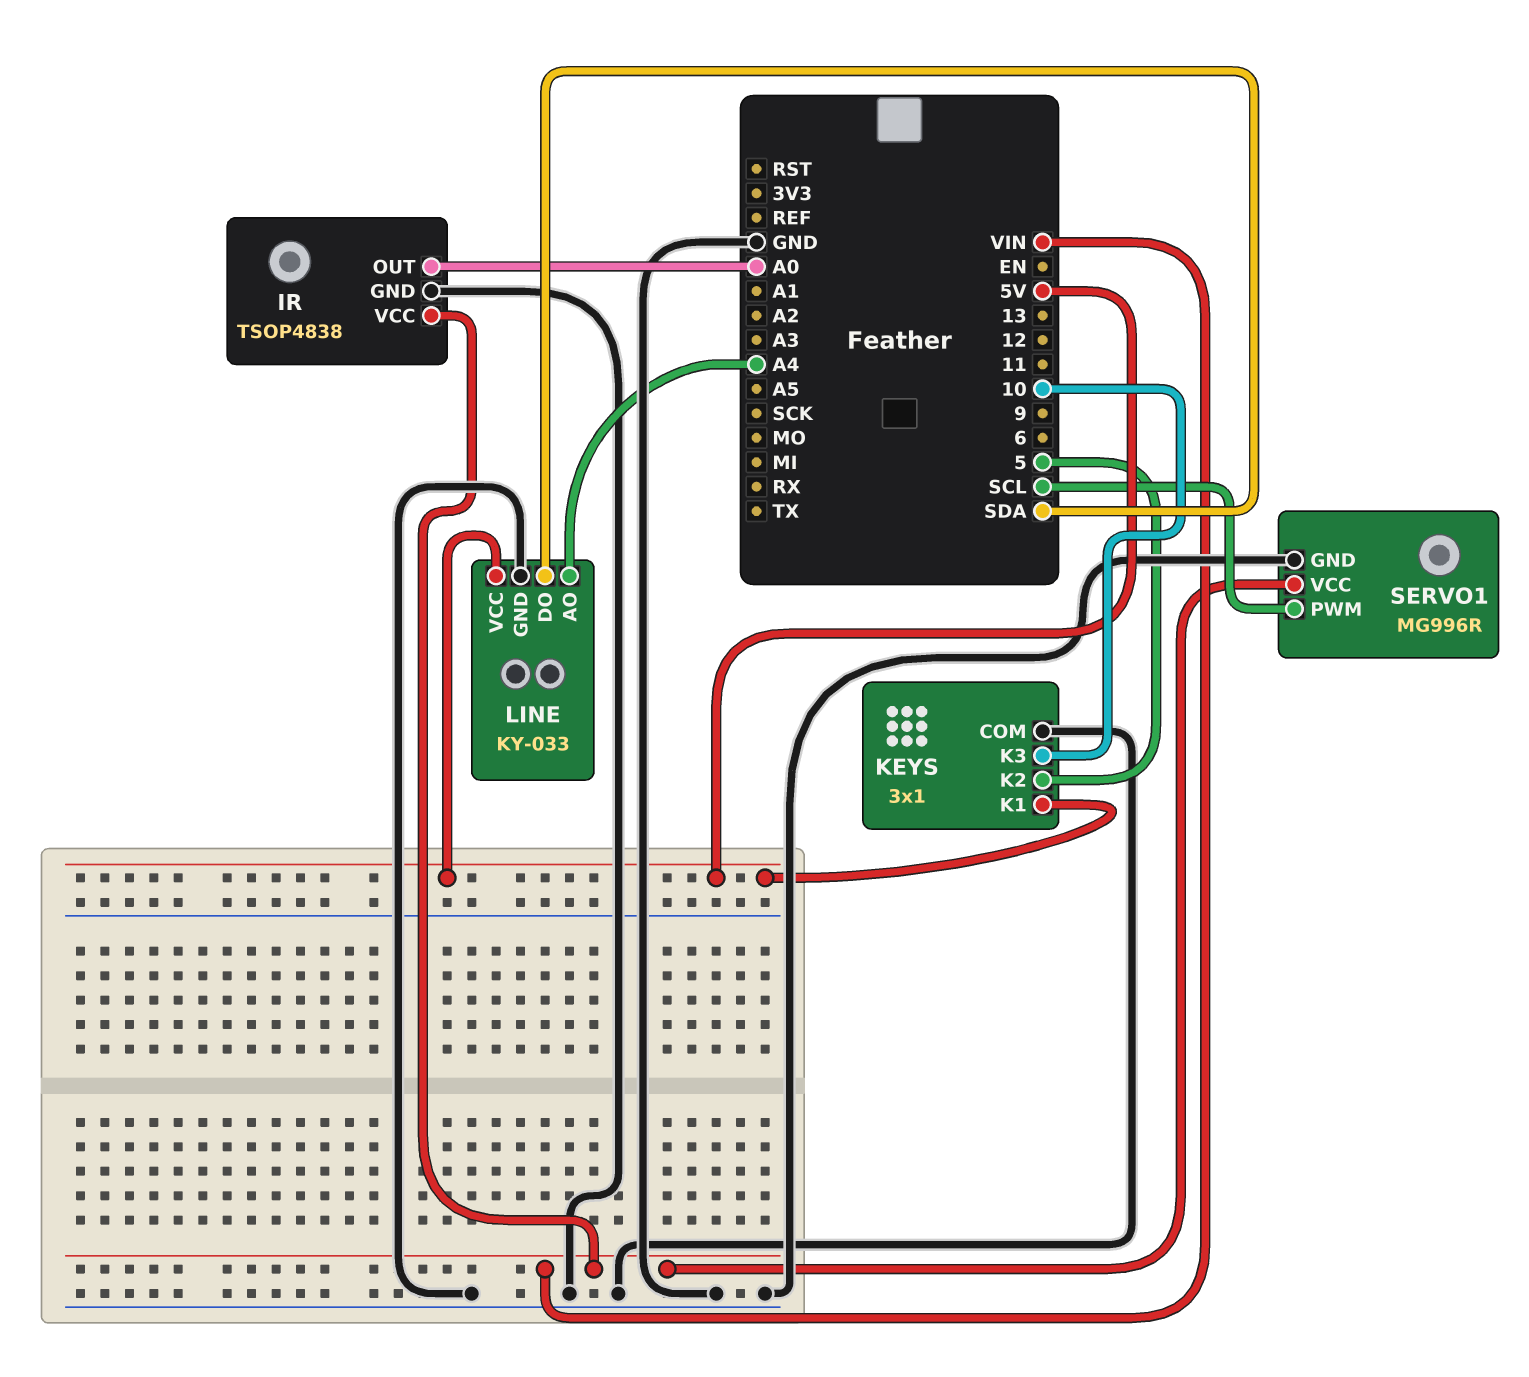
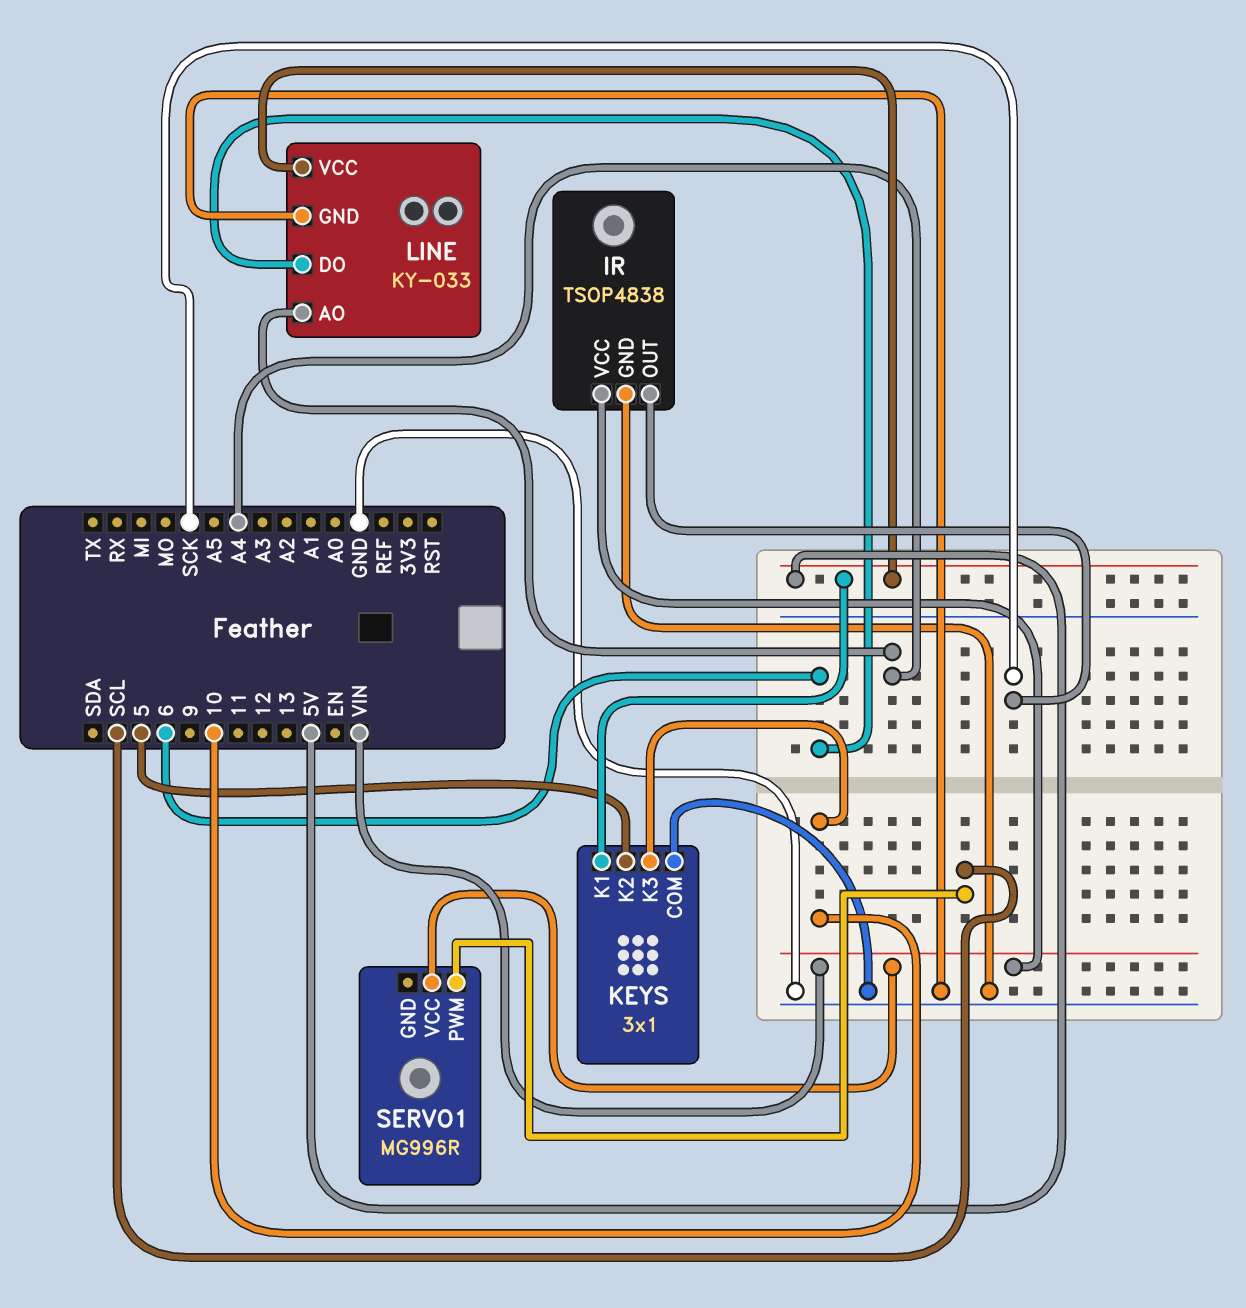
IR pin OUT: A0 -> SCK
LINE pin DO: SDA -> 6
SERVO1 pin GND: GND -> none

